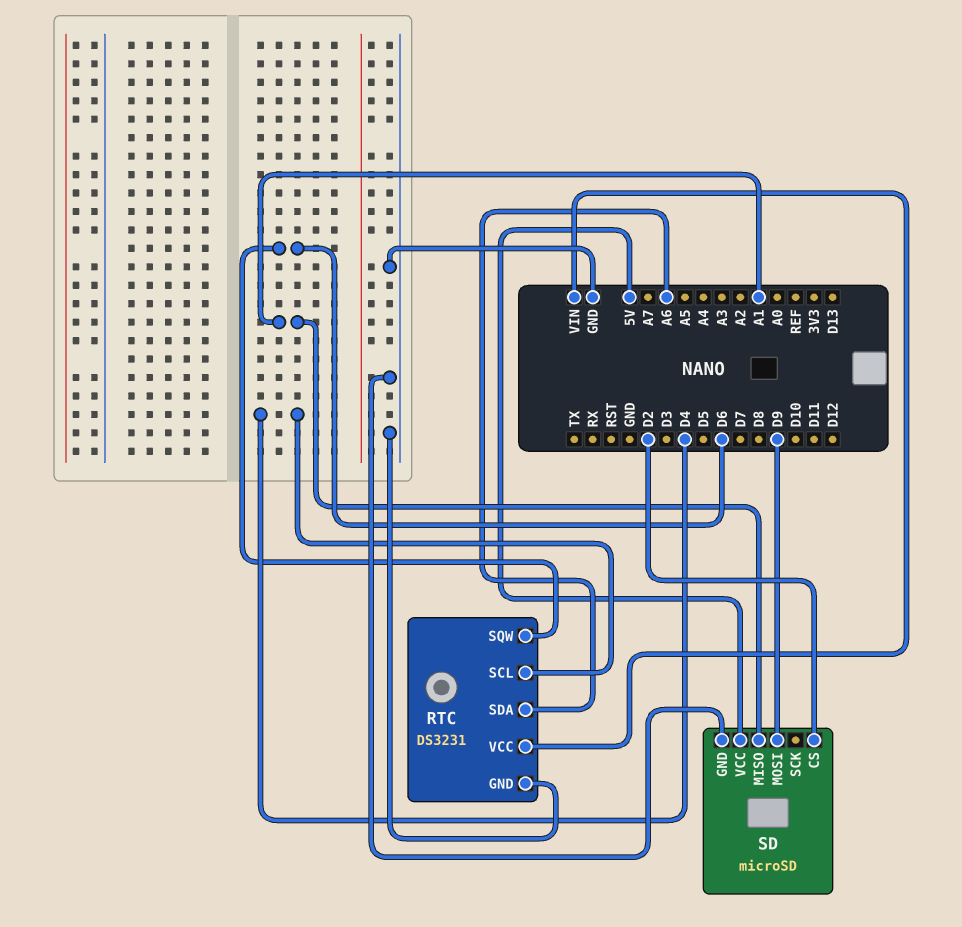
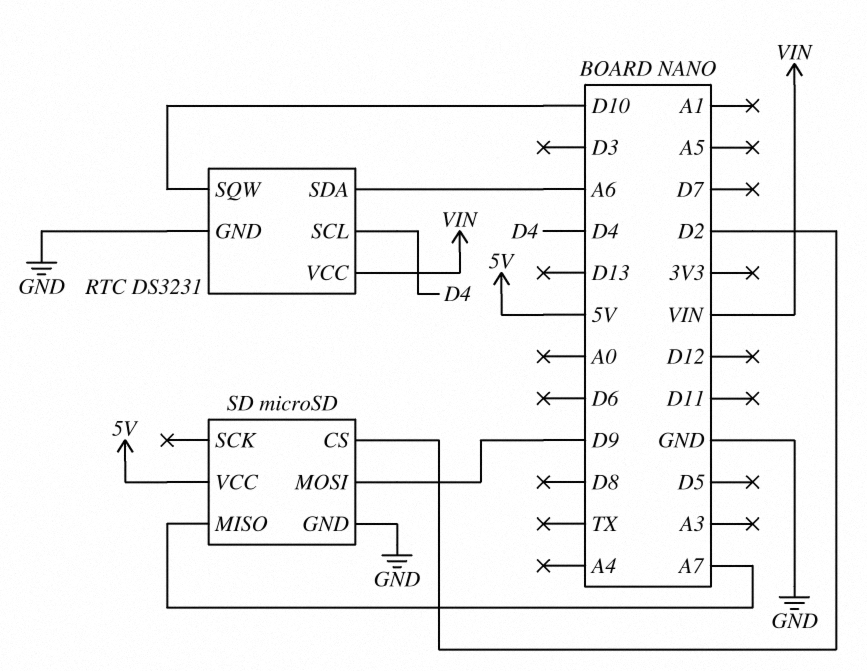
RTC pin SQW: D6 -> D10
SD pin MISO: A1 -> A7

